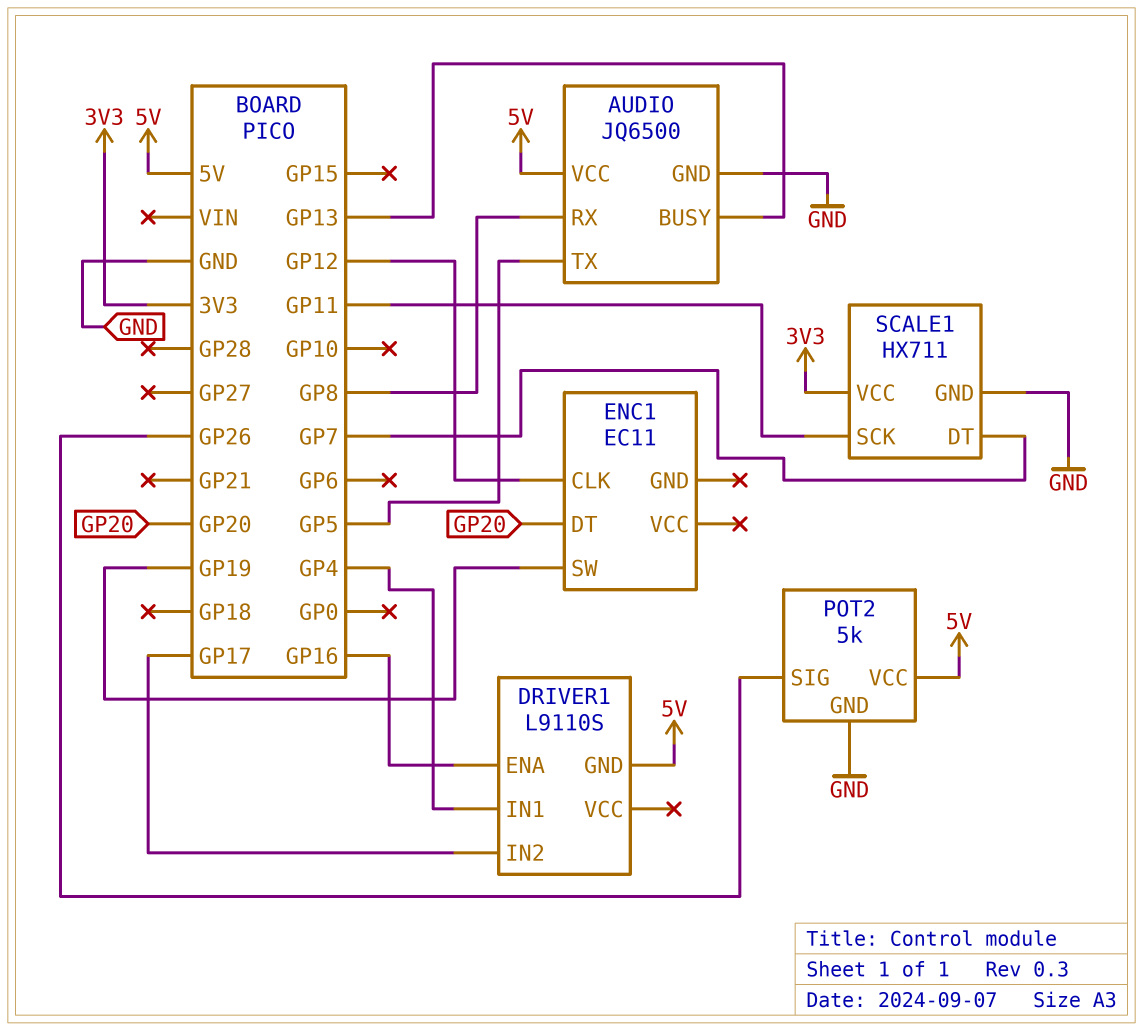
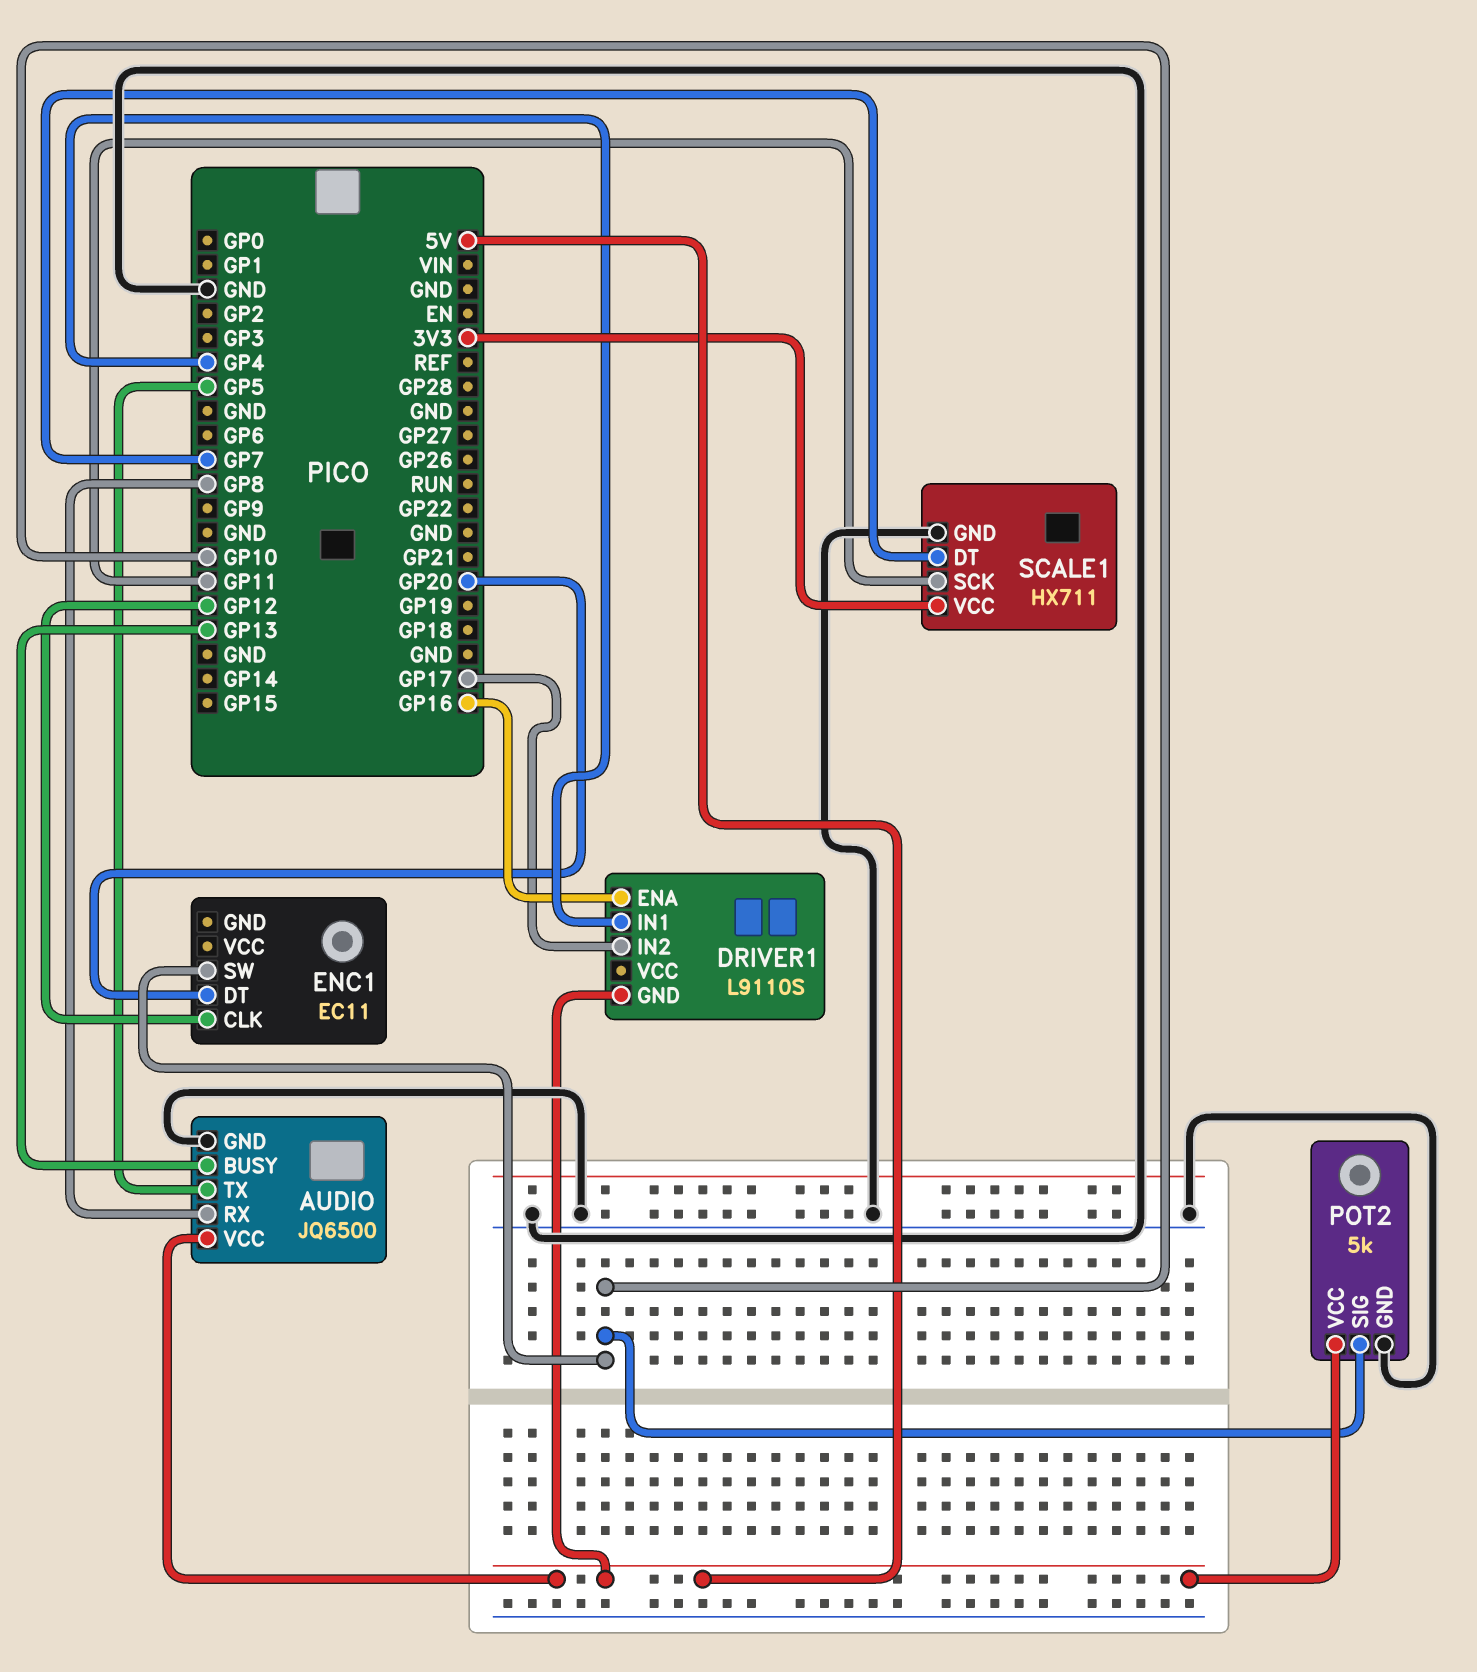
ENC1 pin SW: GP19 -> GP10
POT2 pin SIG: GP26 -> GP10

